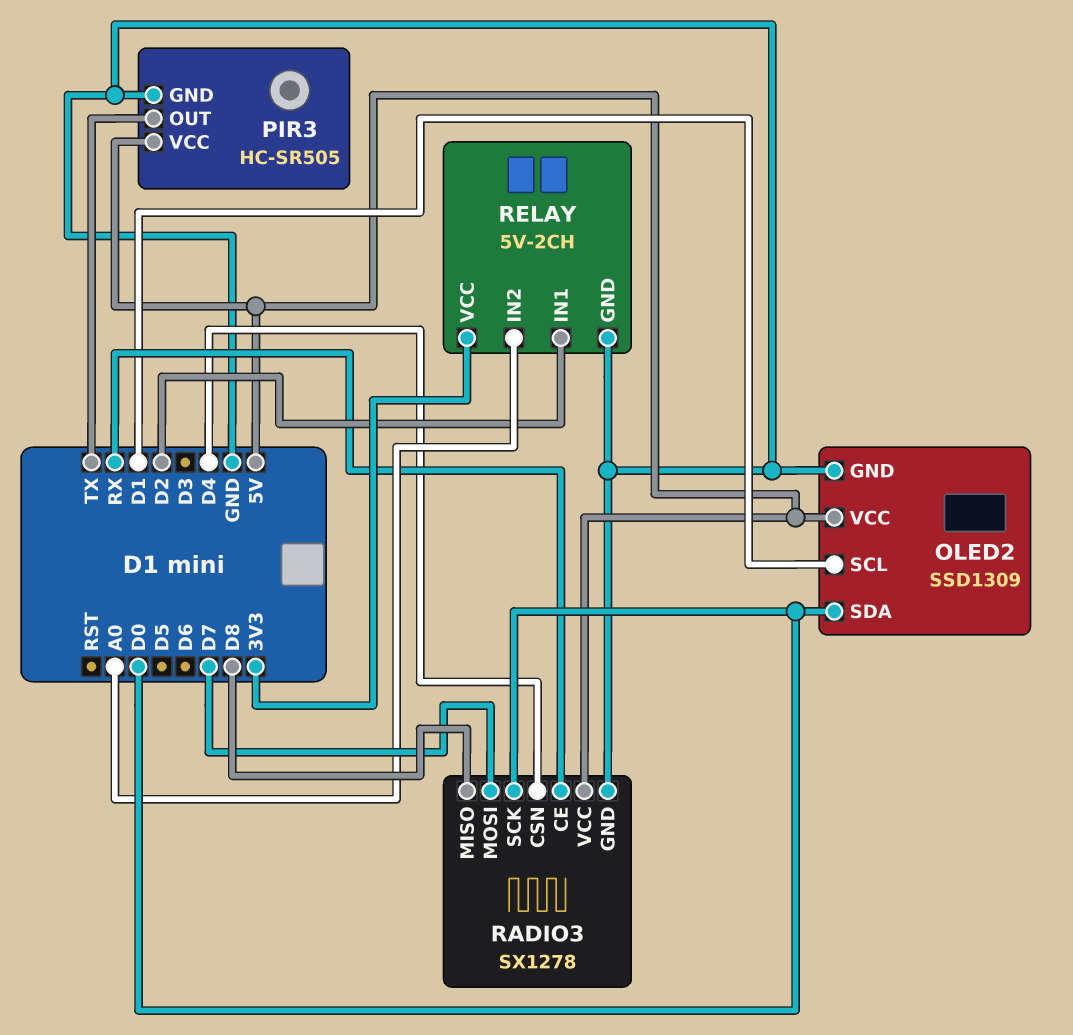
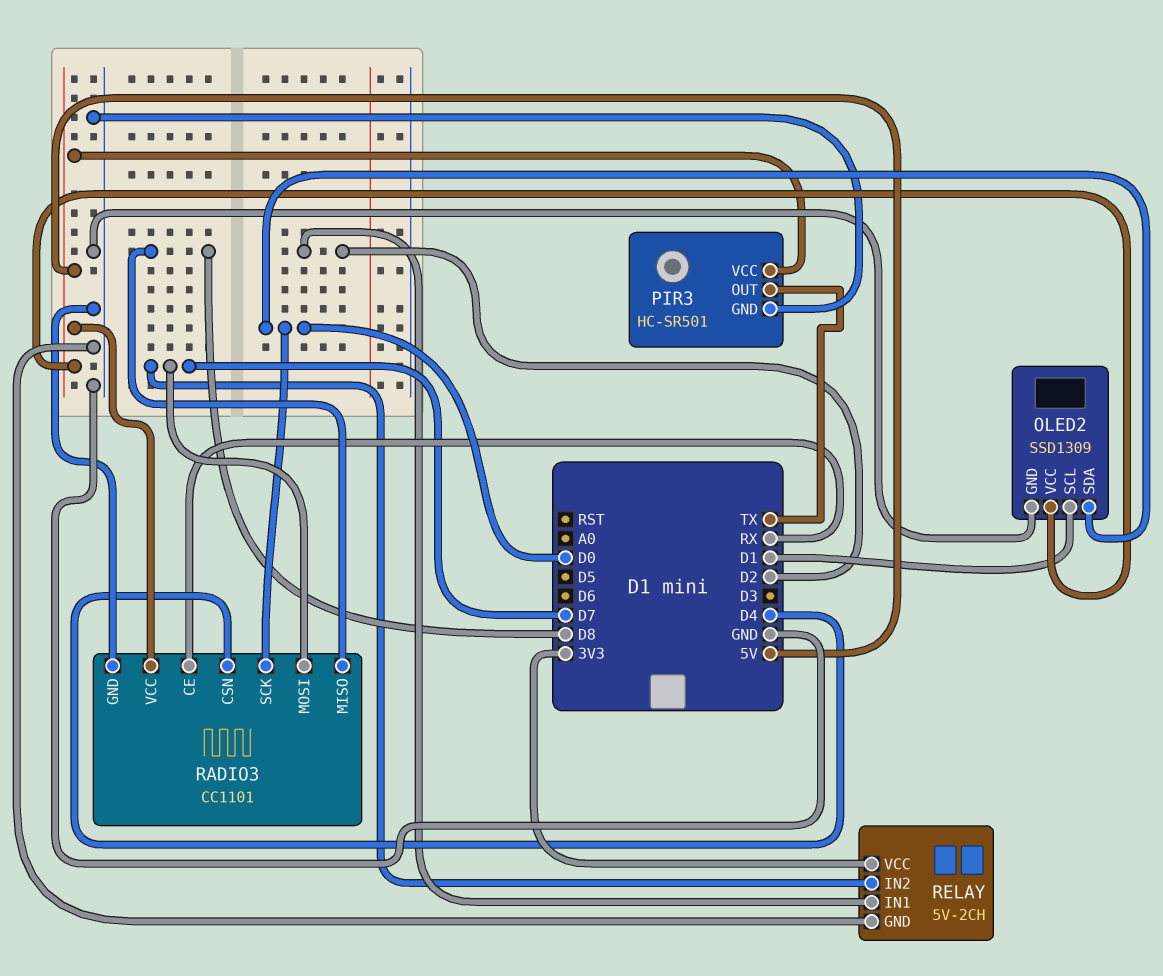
PIR3: HC-SR505 -> HC-SR501
RADIO3: SX1278 -> CC1101
RELAY pin IN2: A0 -> D7

